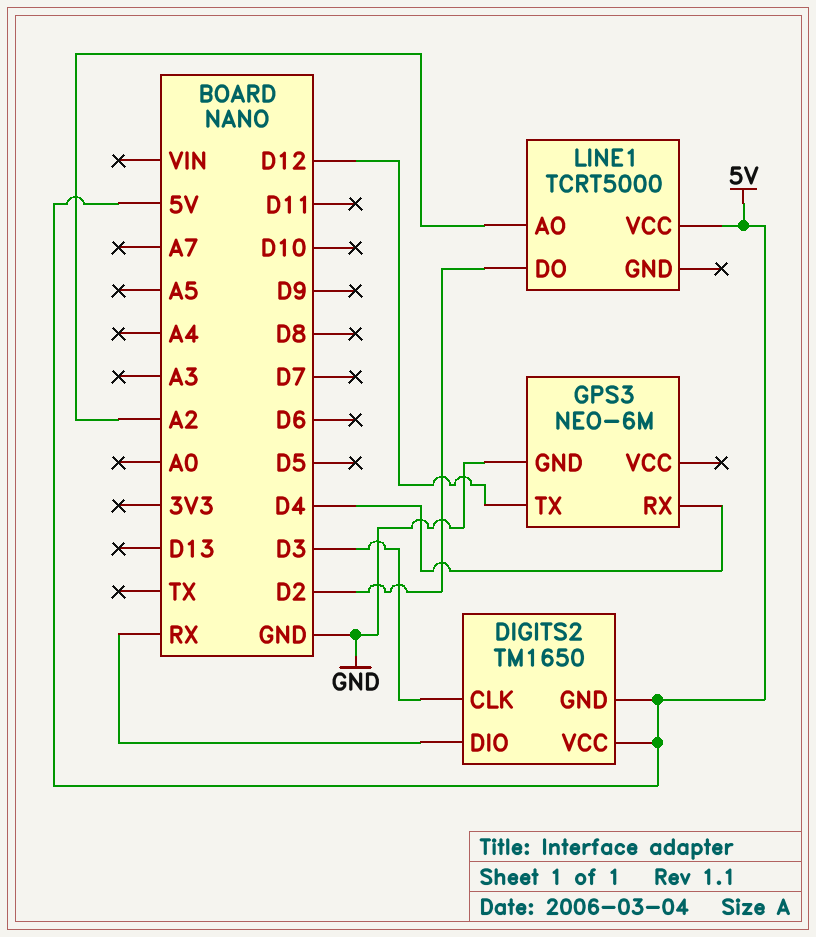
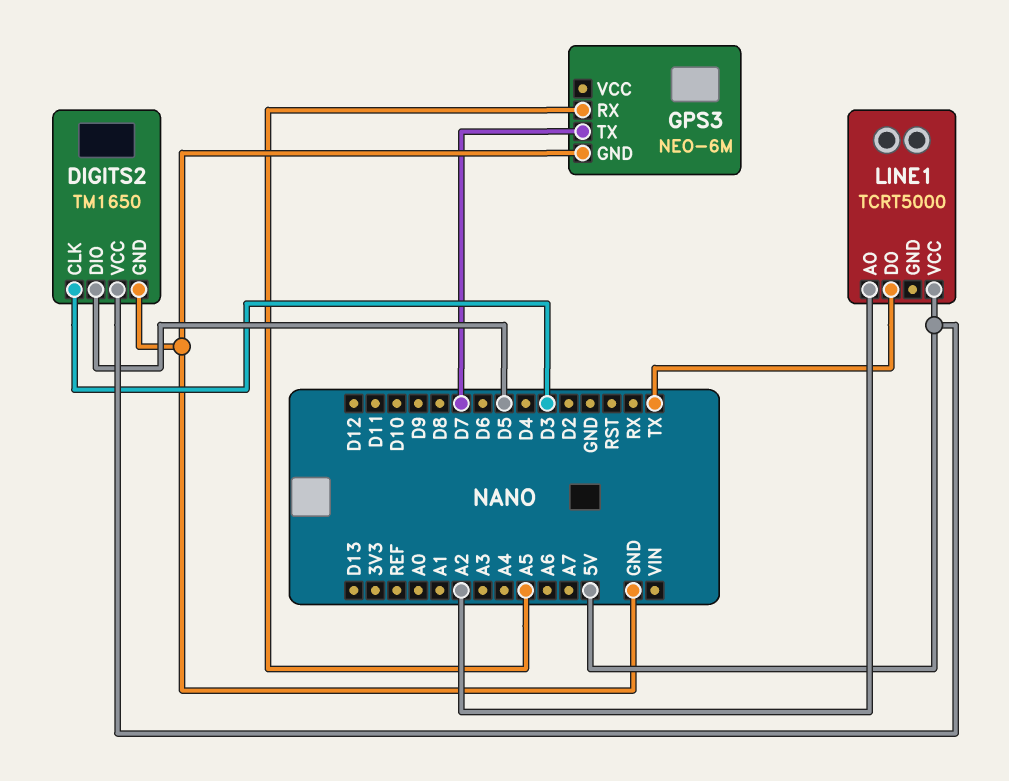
DIGITS2 pin DIO: RX -> D5
DIGITS2 pin GND: 5V -> GND
GPS3 pin RX: D4 -> A5
GPS3 pin TX: D12 -> D7
LINE1 pin DO: D2 -> TX

